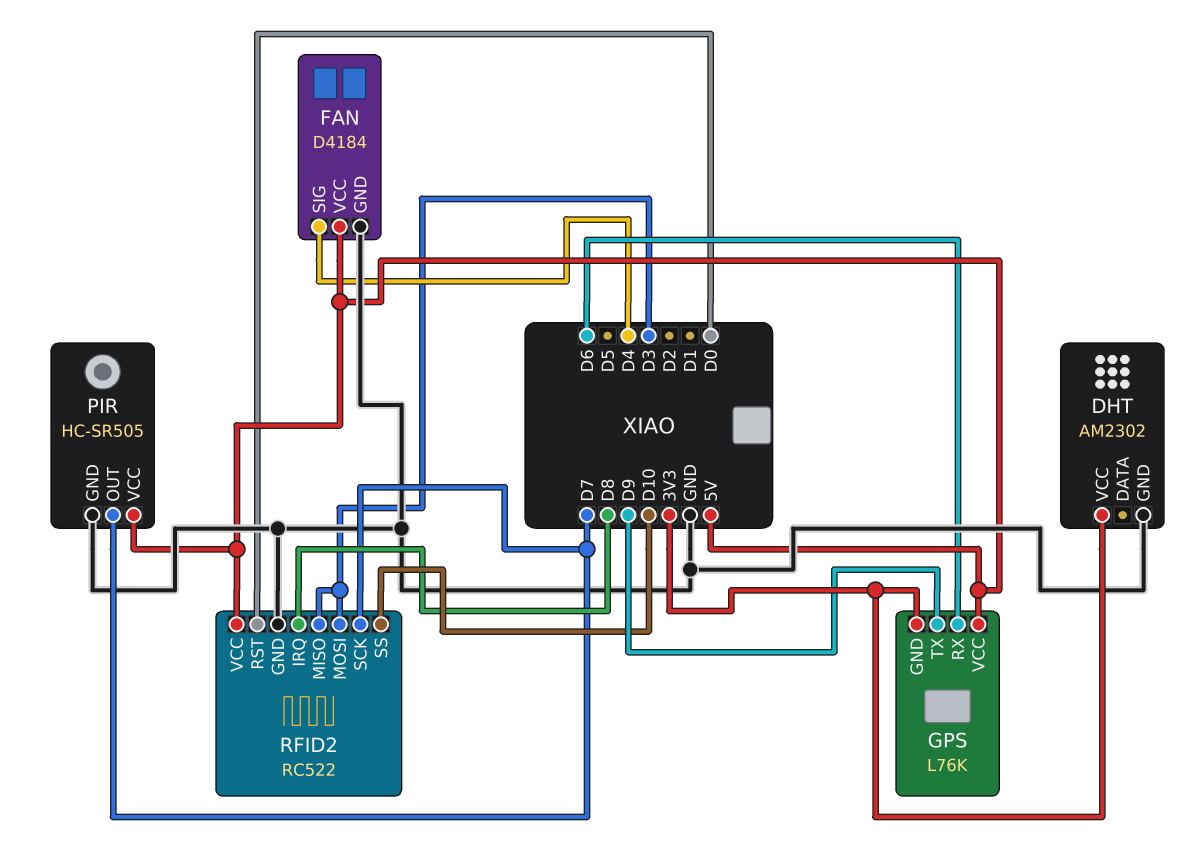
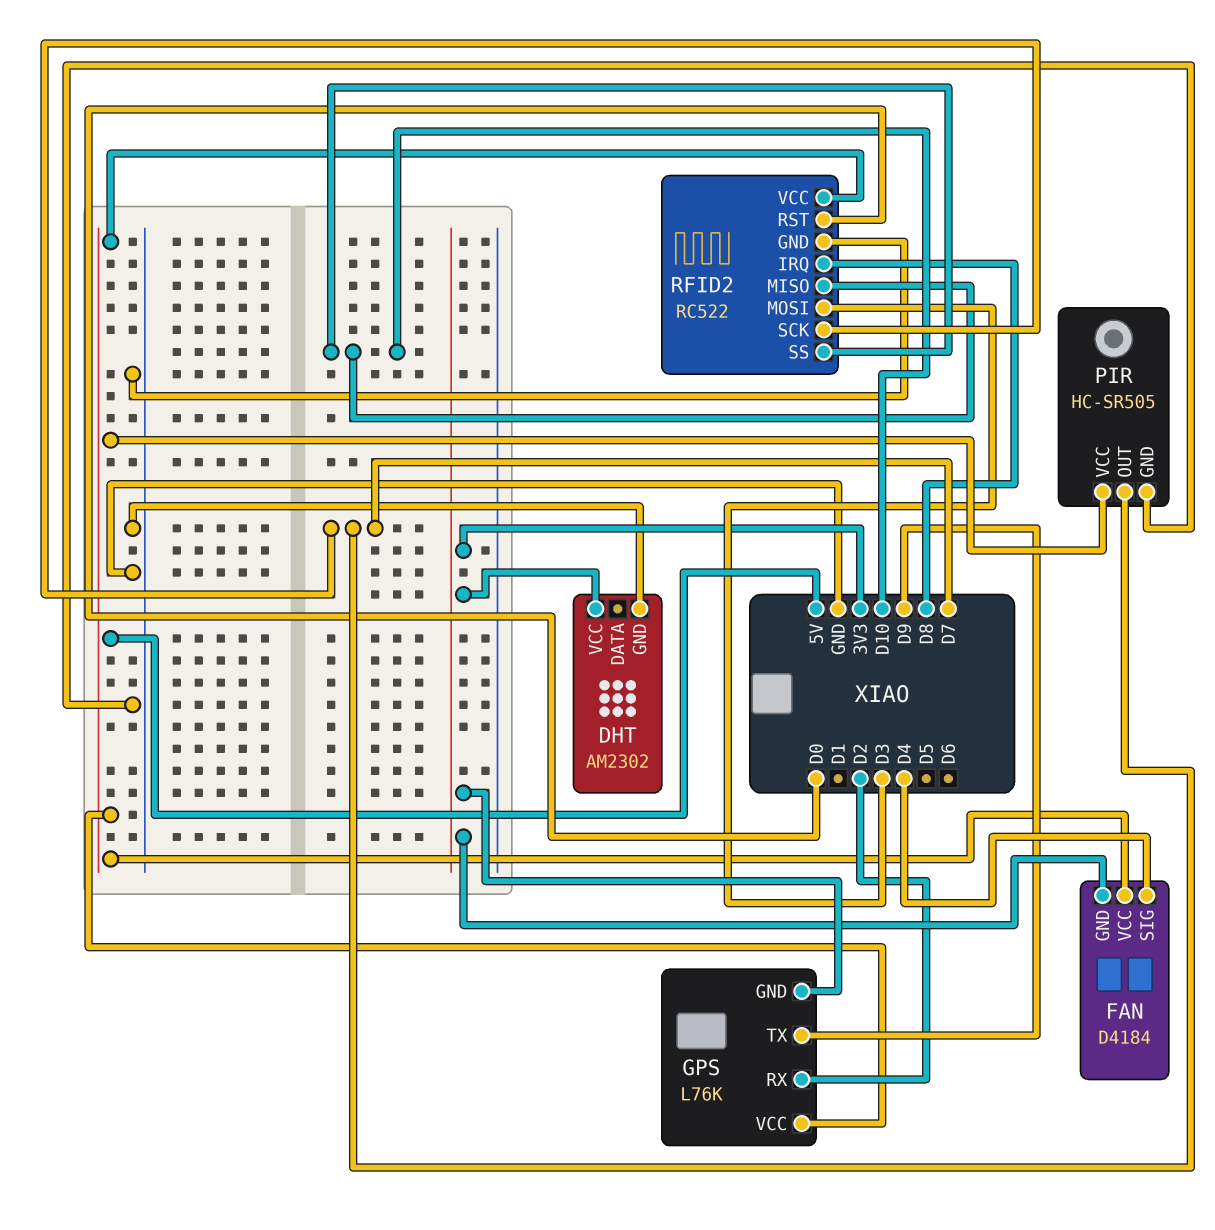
FAN pin GND: GND -> 3V3
GPS pin RX: D6 -> D2
RFID2 pin MISO: D3 -> D10

